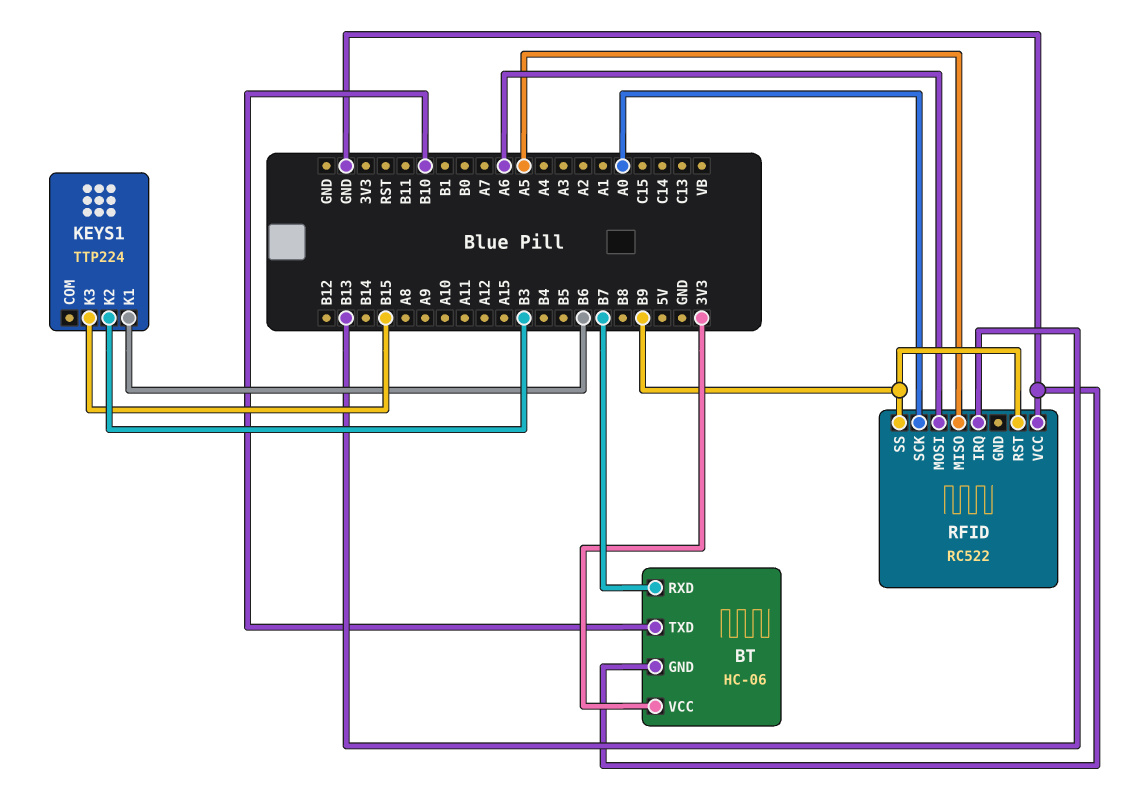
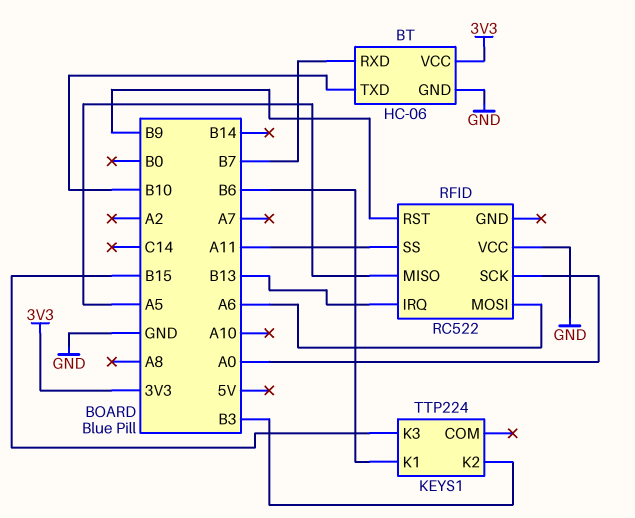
RFID pin SS: B9 -> A11

